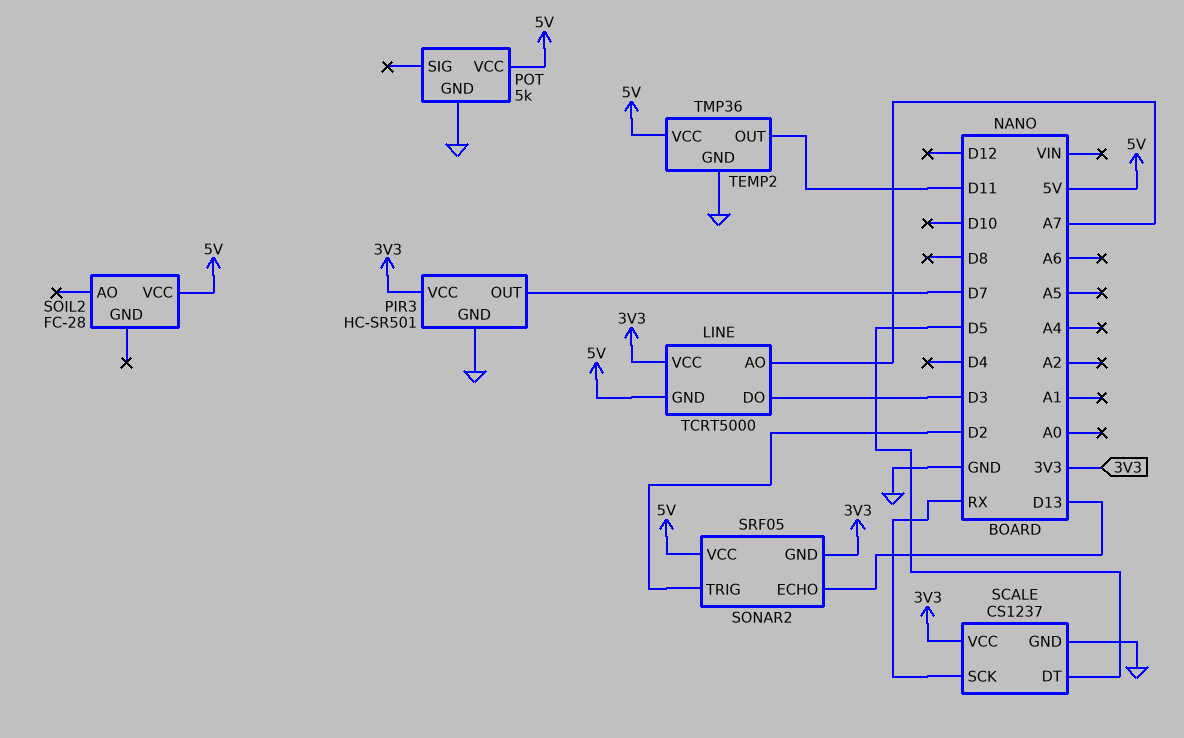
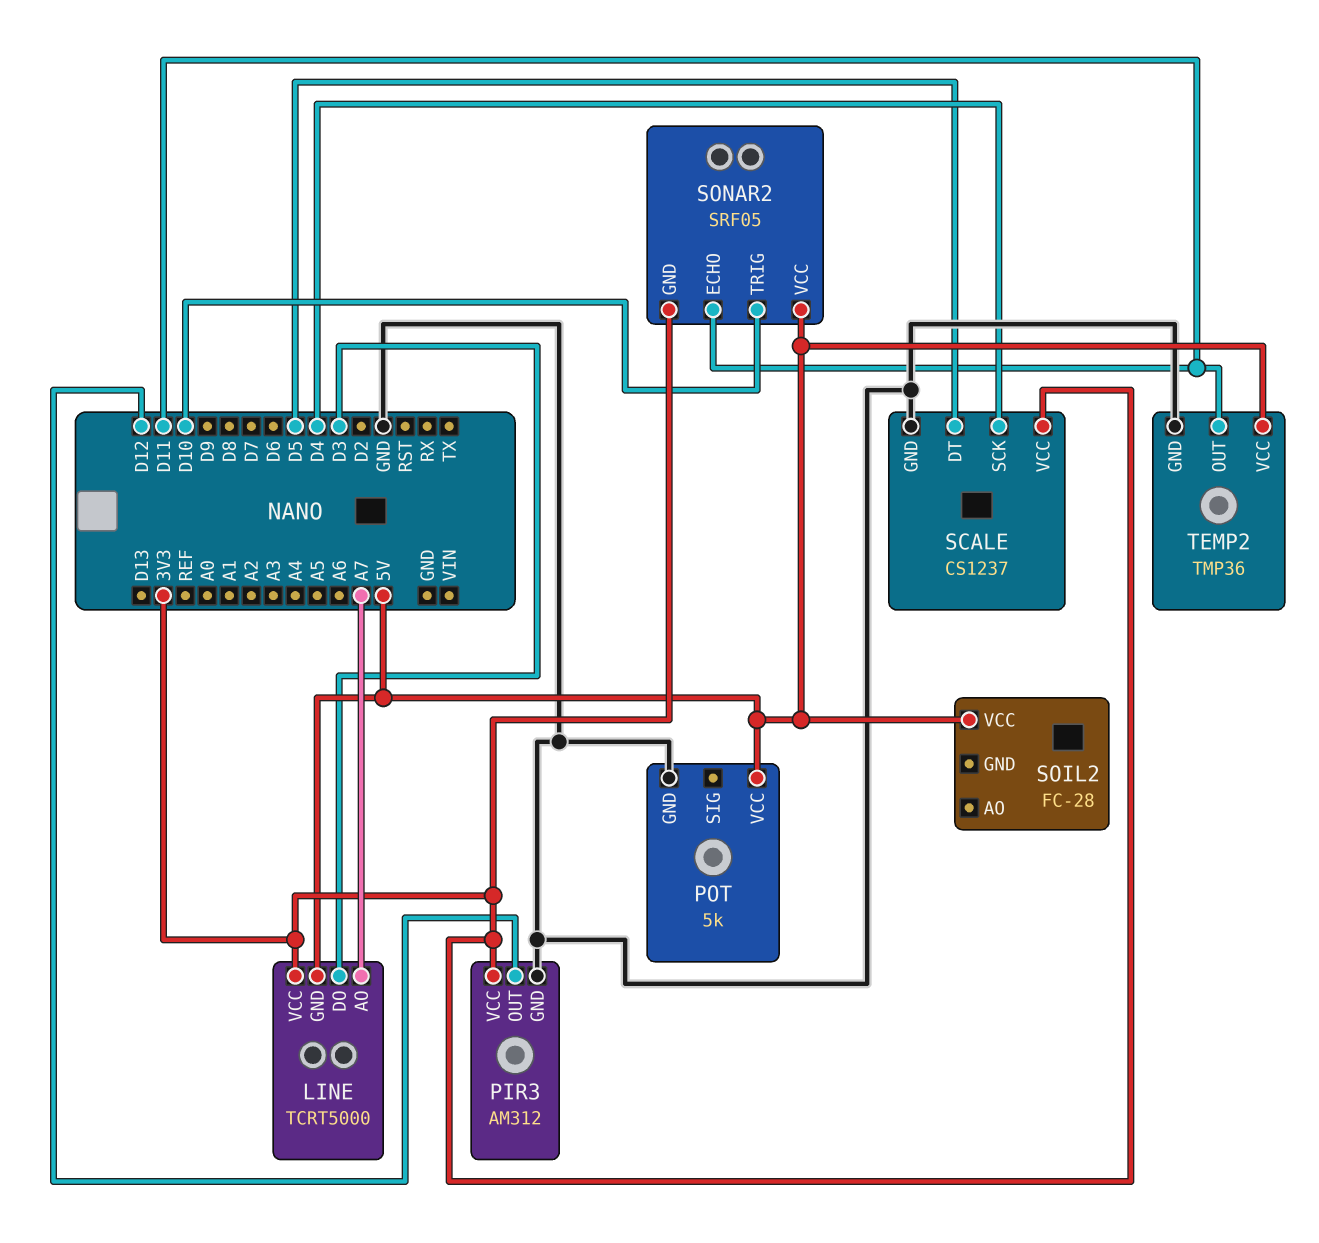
PIR3: HC-SR501 -> AM312
PIR3 pin OUT: D7 -> D12
SCALE pin SCK: RX -> D4
SONAR2 pin ECHO: D13 -> D11
SONAR2 pin TRIG: D2 -> D10

